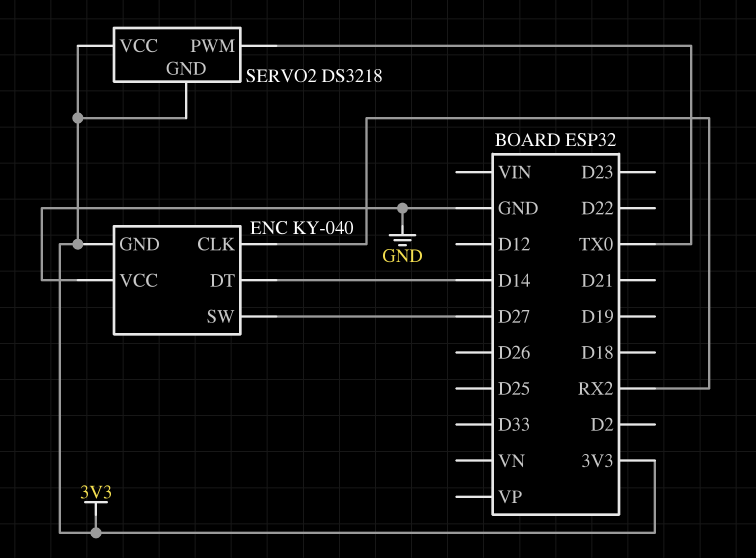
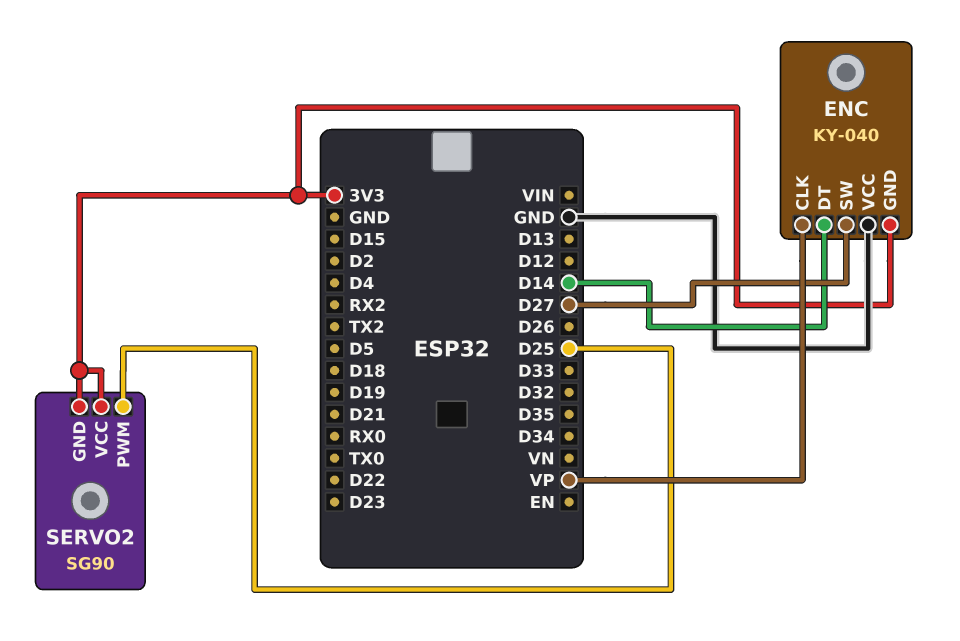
ENC pin CLK: RX2 -> VP
SERVO2: DS3218 -> SG90
SERVO2 pin PWM: TX0 -> D25

